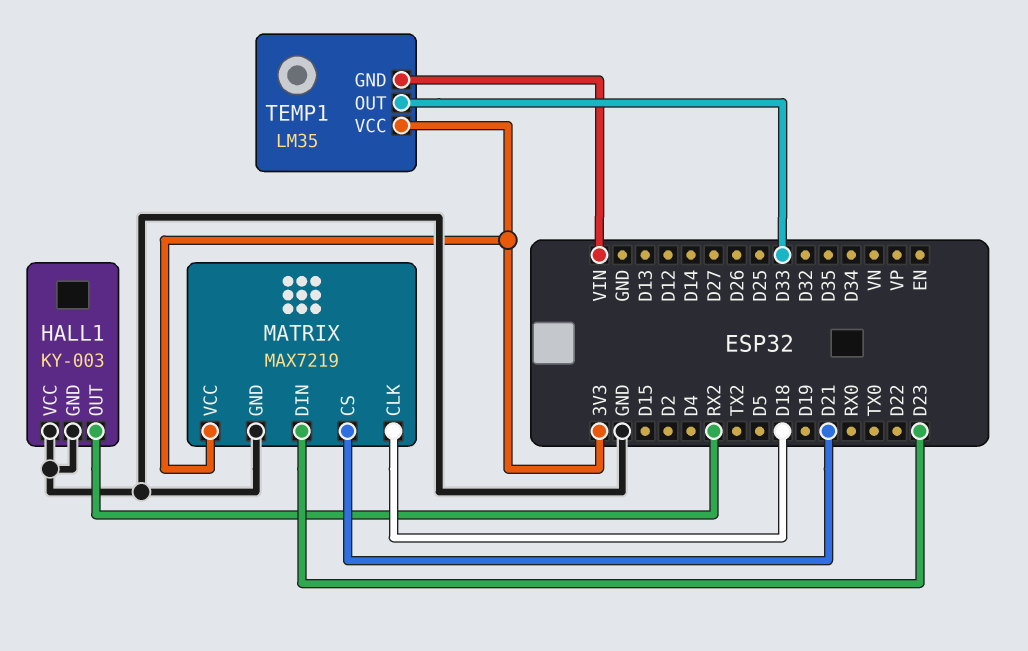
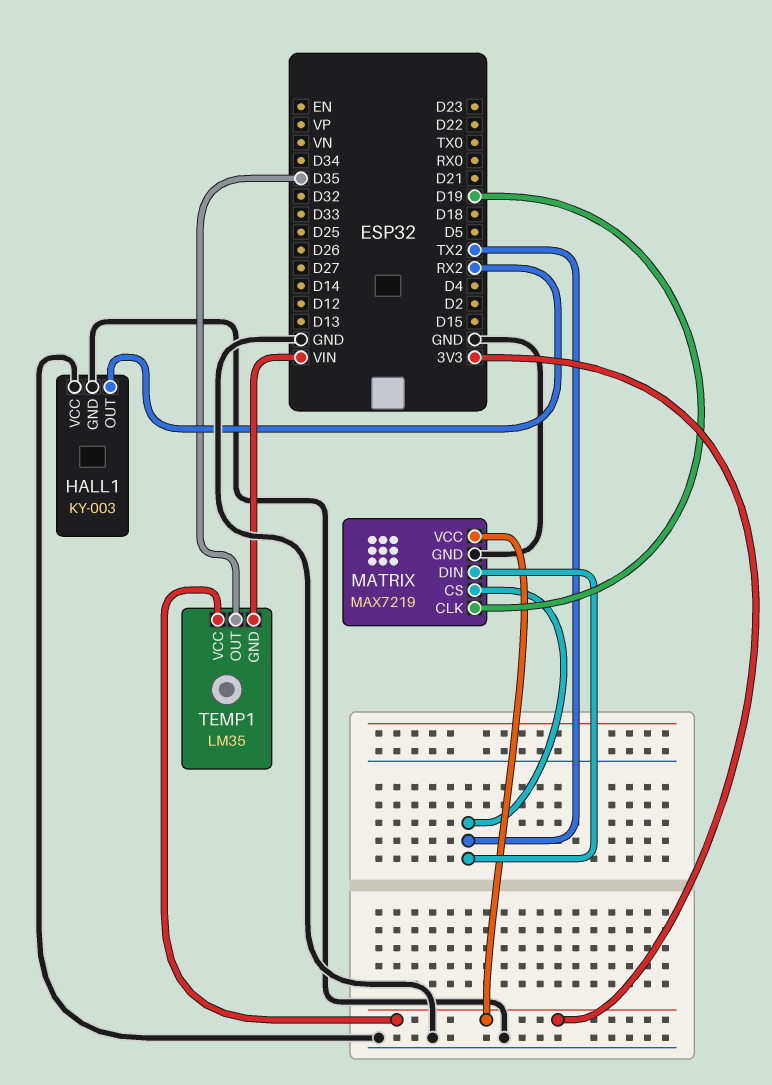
MATRIX pin CLK: D18 -> D19
MATRIX pin CS: D21 -> TX2
MATRIX pin DIN: D23 -> TX2
TEMP1 pin OUT: D33 -> D35

